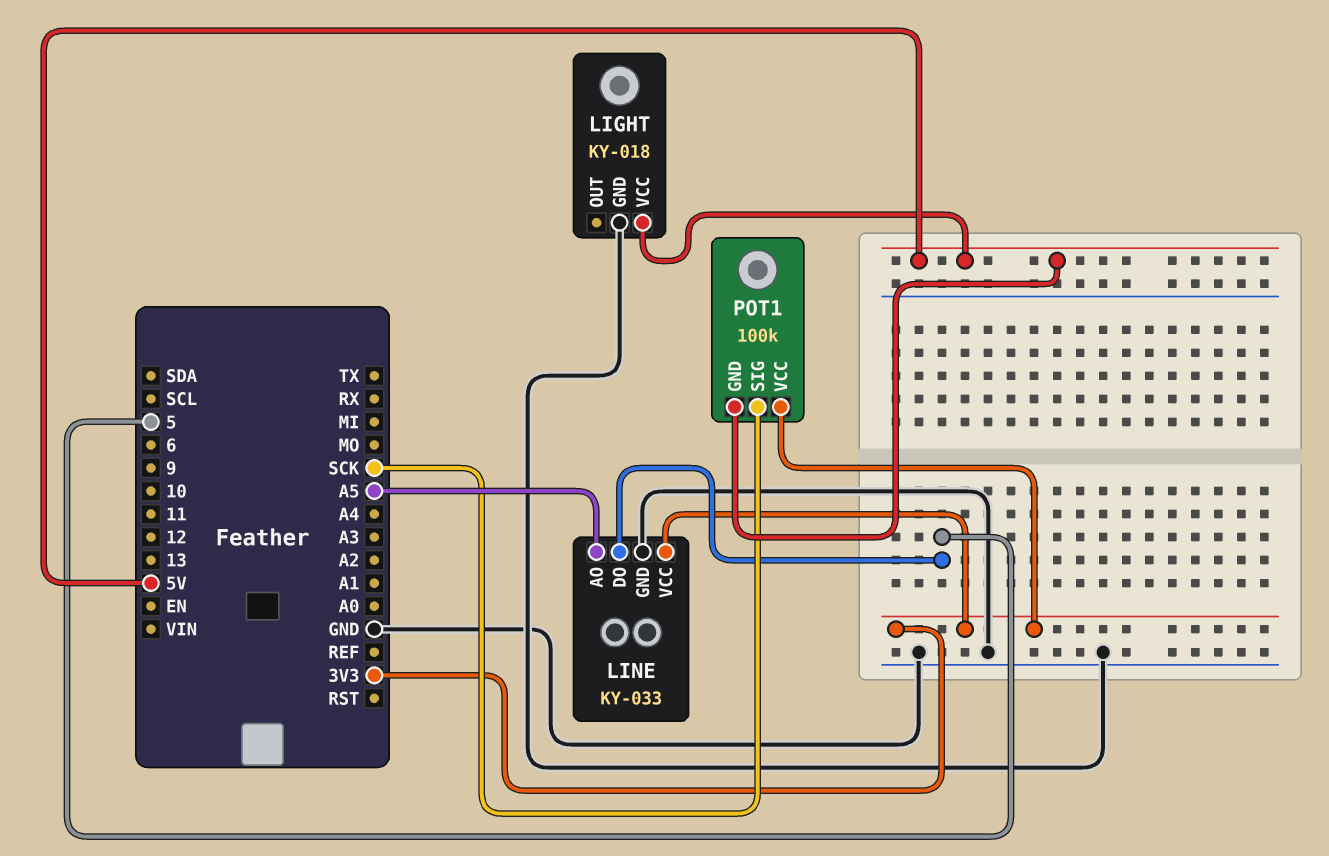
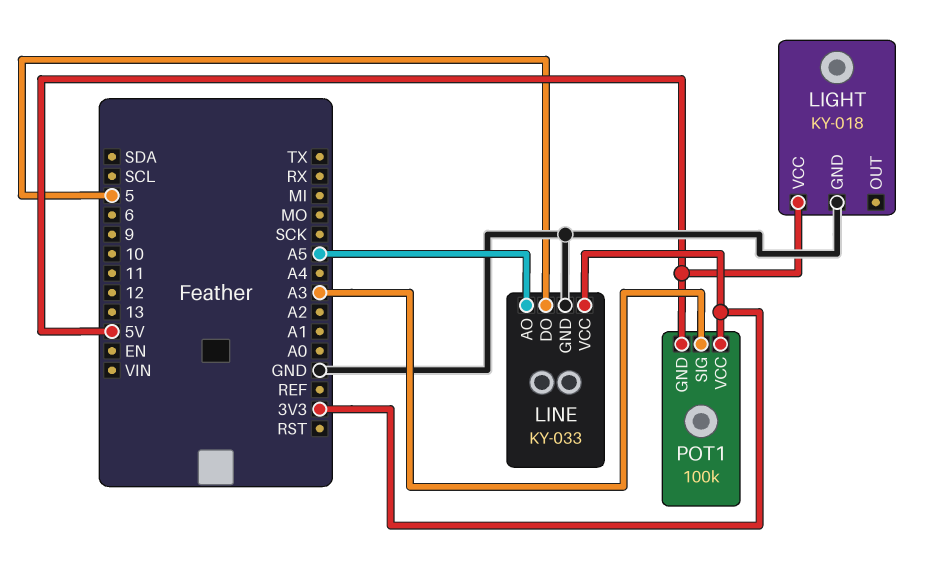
POT1 pin SIG: SCK -> A3

